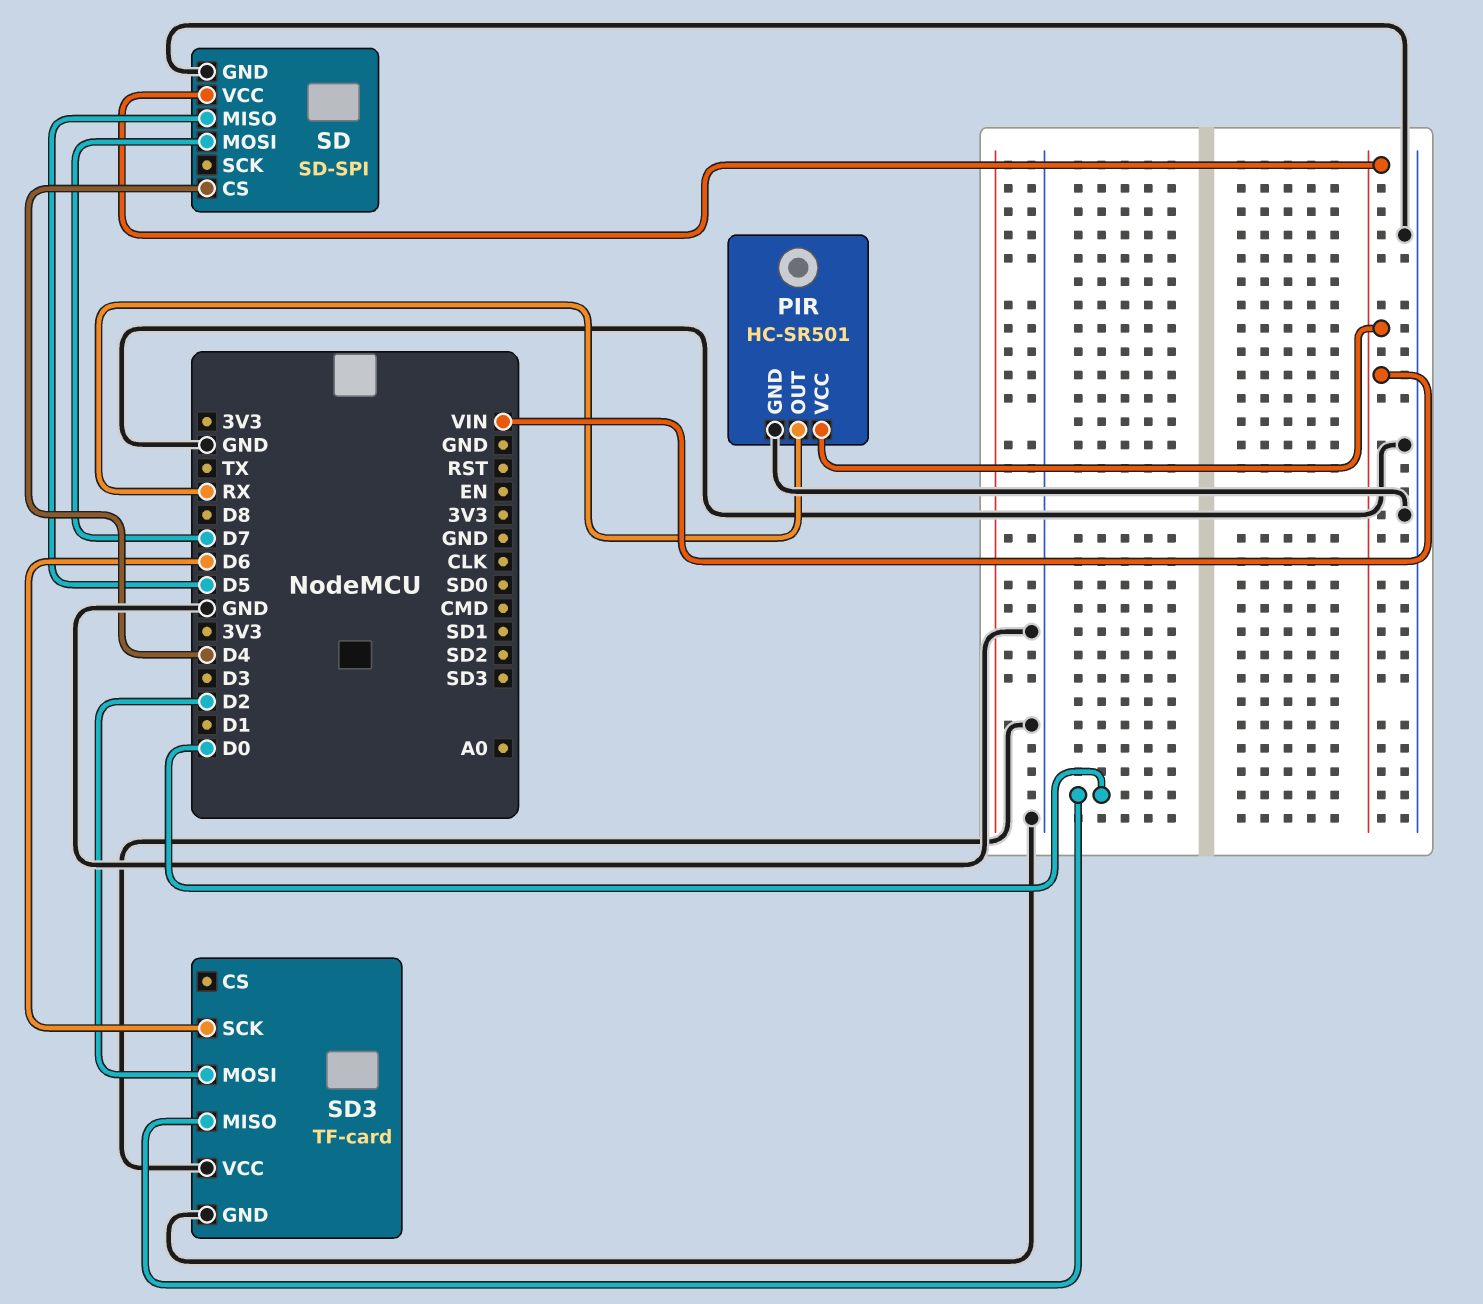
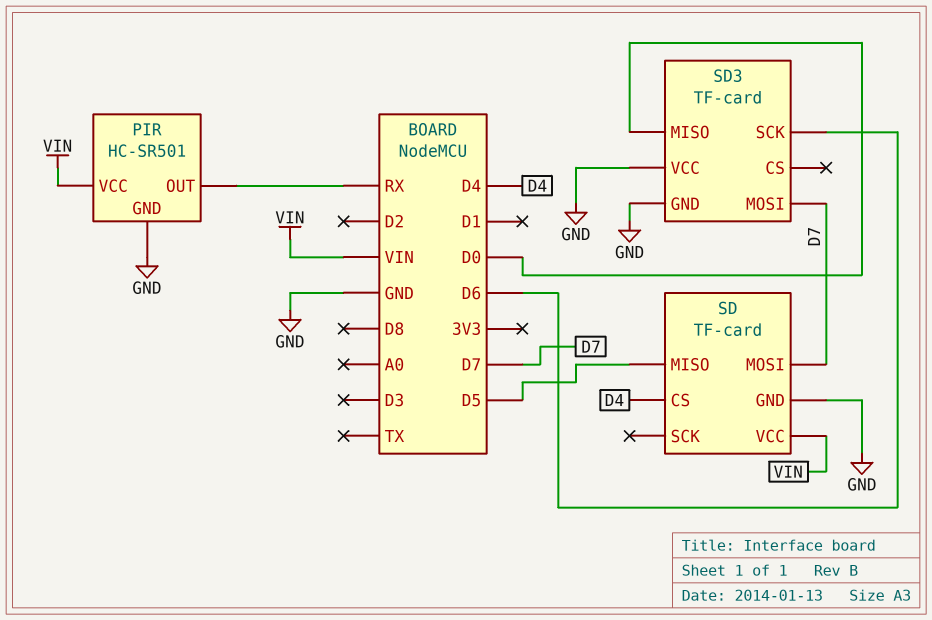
SD: SD-SPI -> TF-card
SD3 pin MOSI: D2 -> D7

